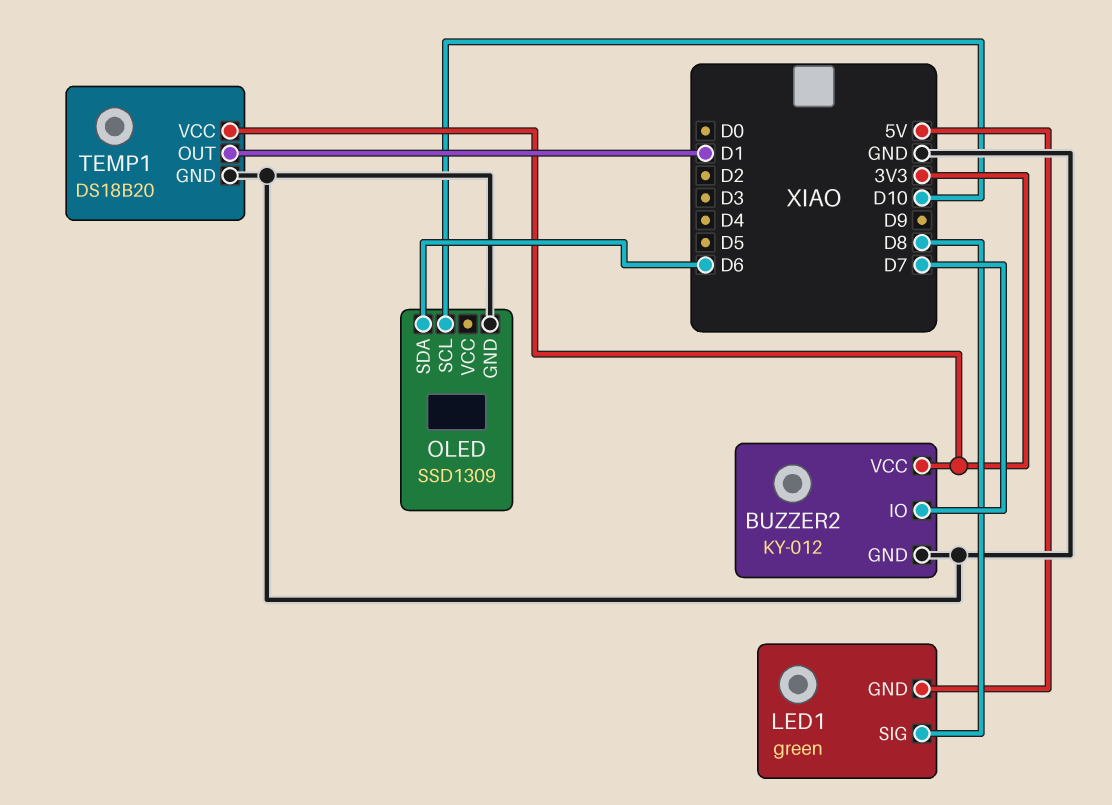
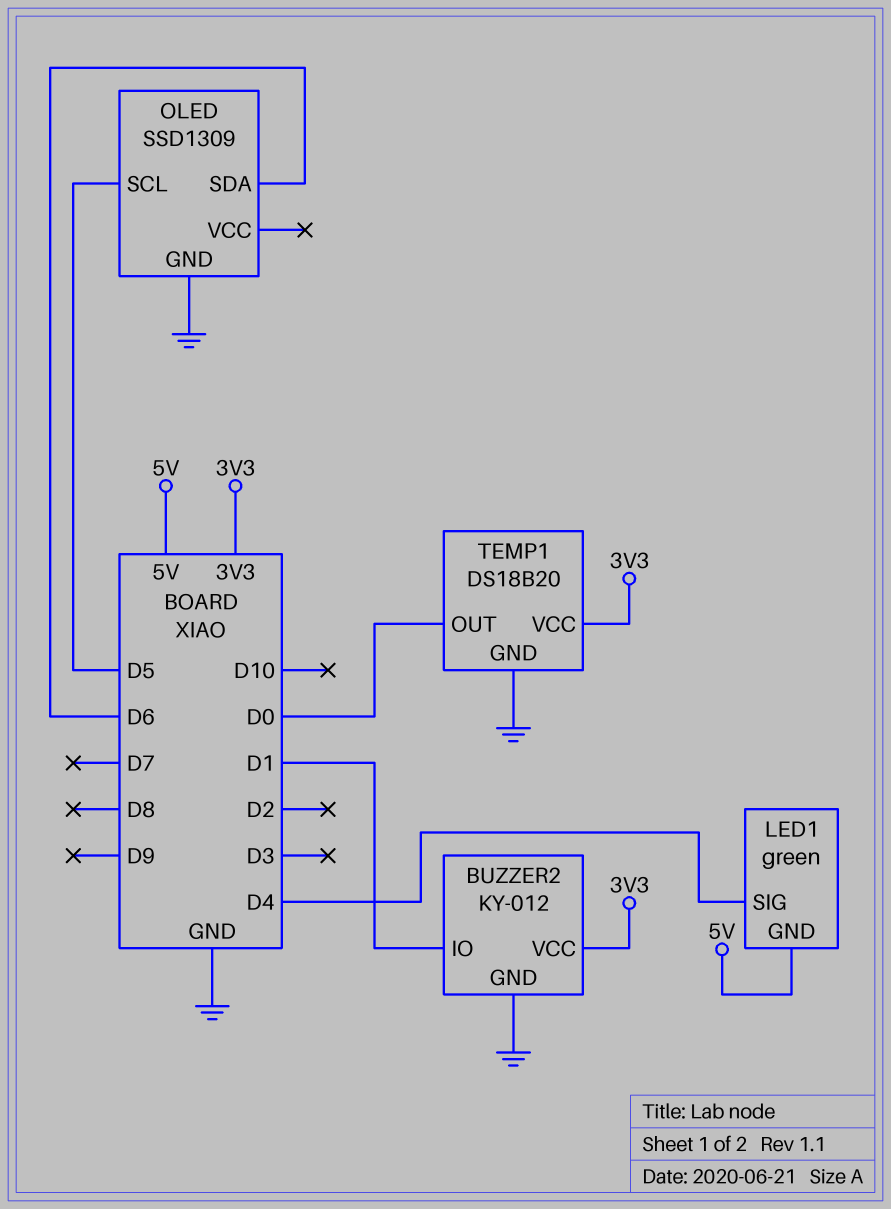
BUZZER2 pin IO: D7 -> D1
LED1 pin SIG: D8 -> D4
OLED pin SCL: D10 -> D5
TEMP1 pin OUT: D1 -> D0

